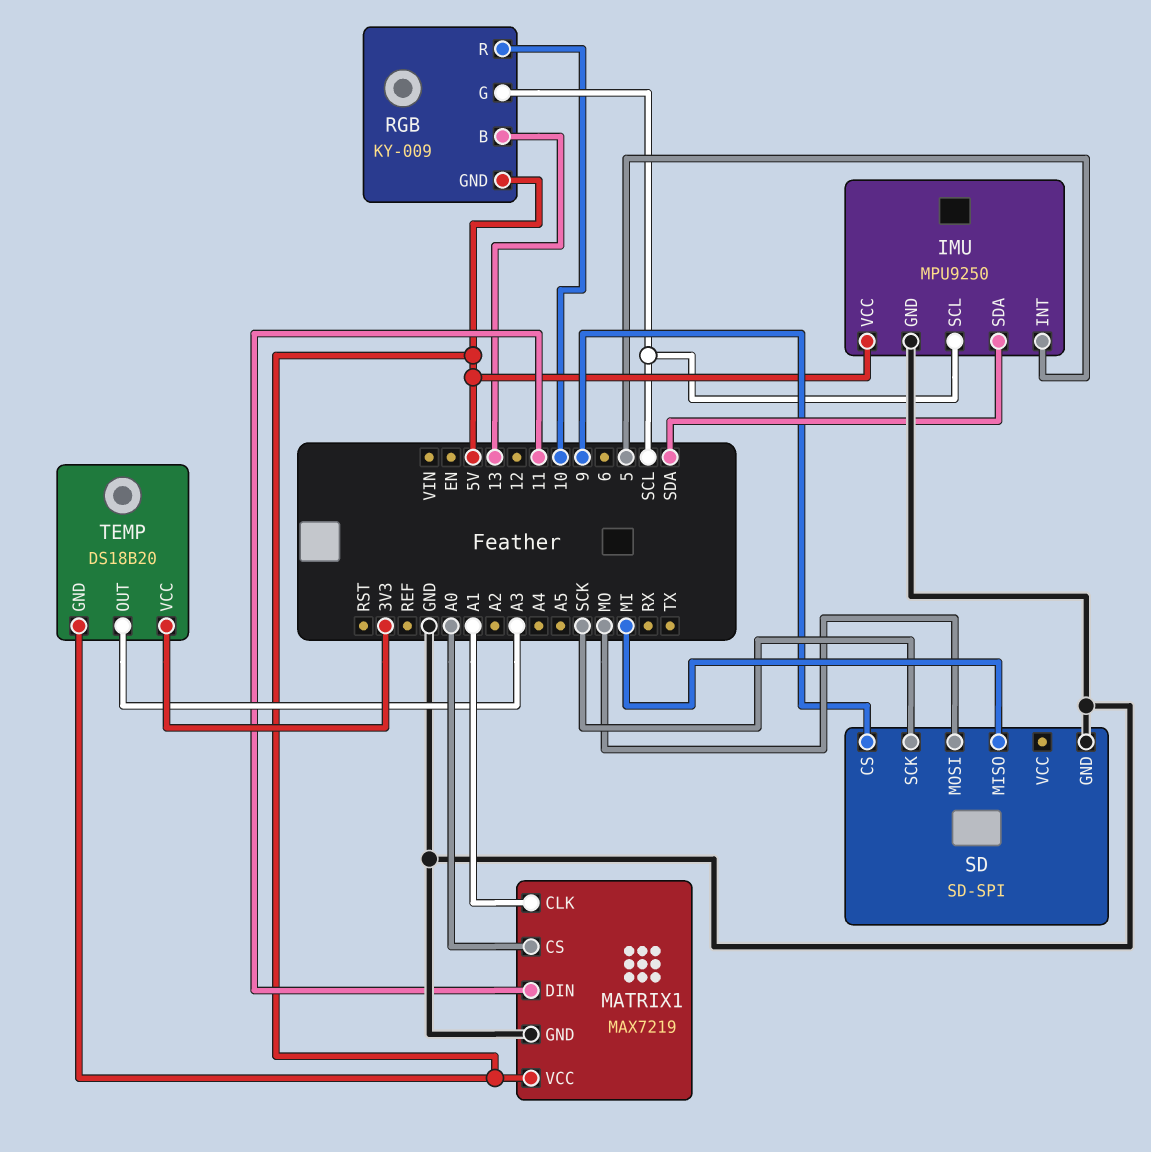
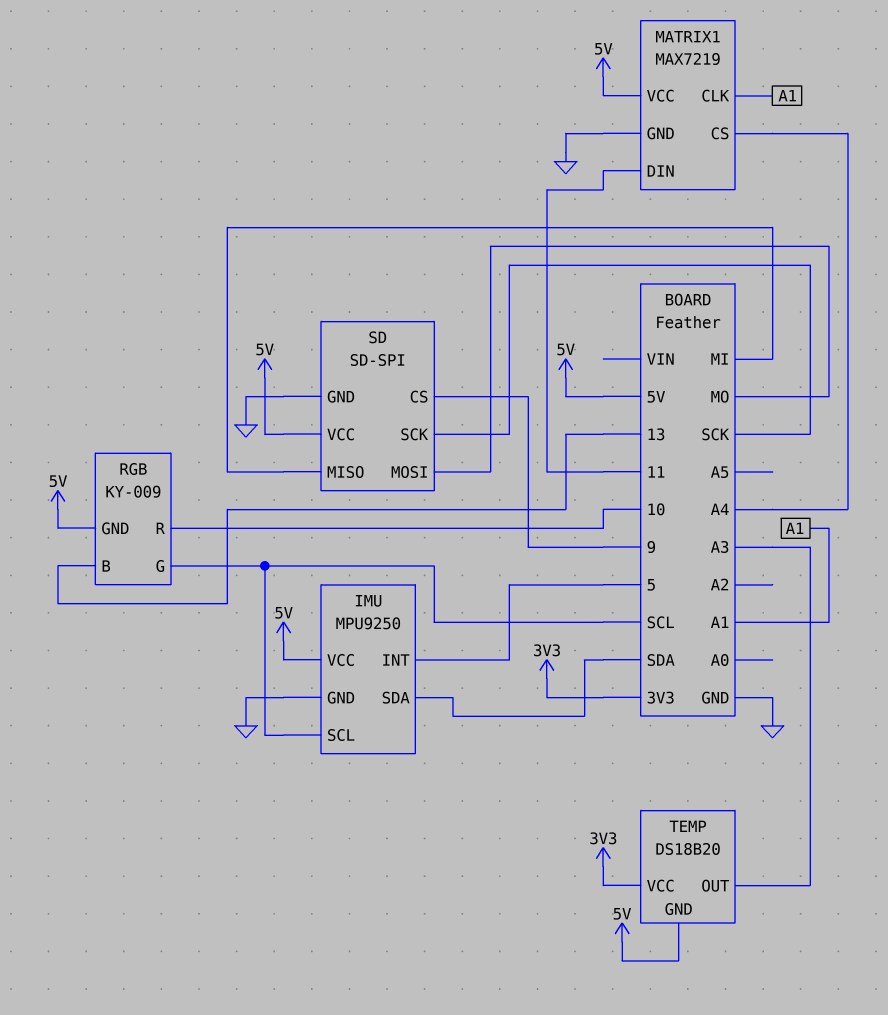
MATRIX1 pin CS: A0 -> A4
SD pin VCC: none -> 5V

